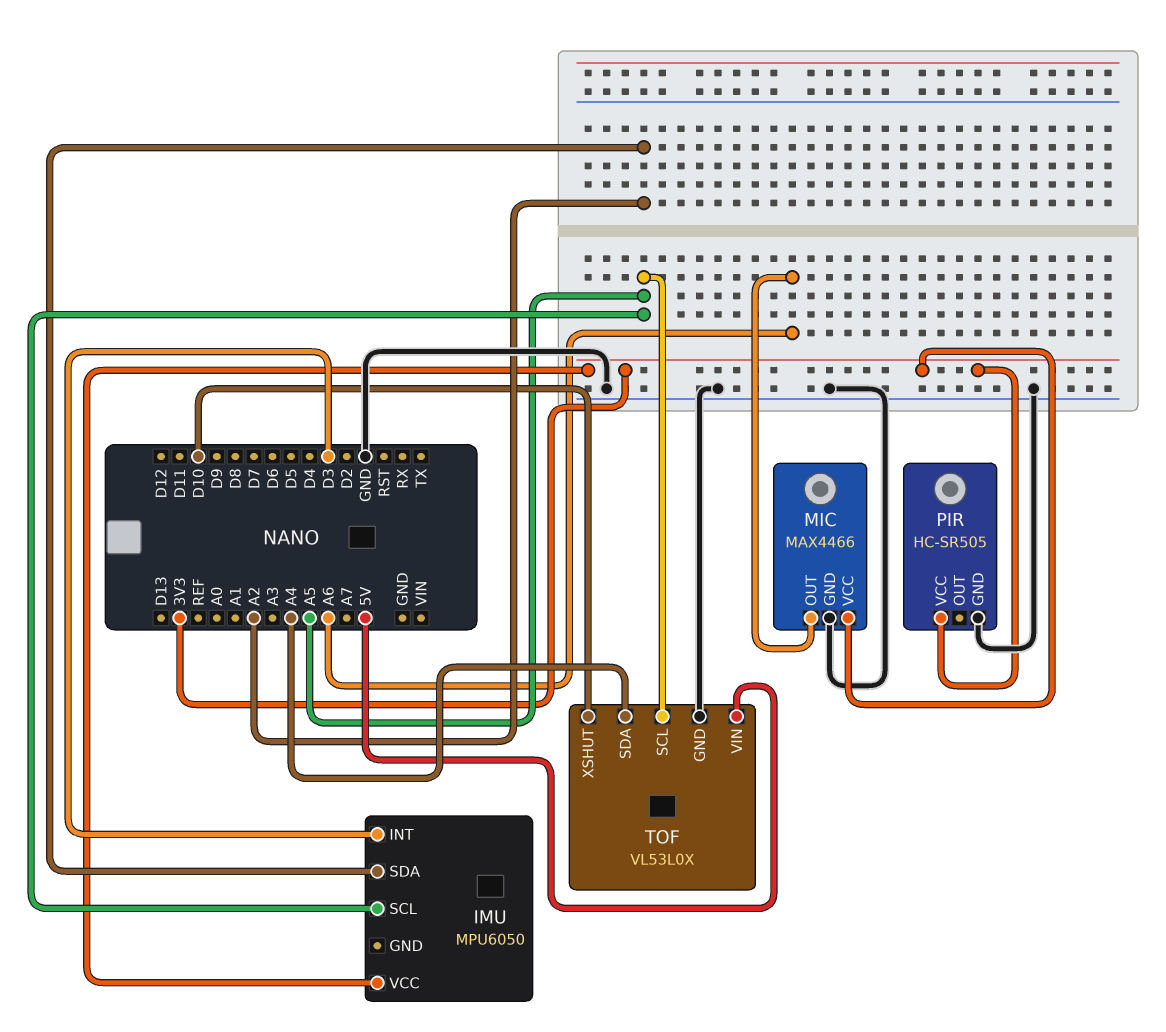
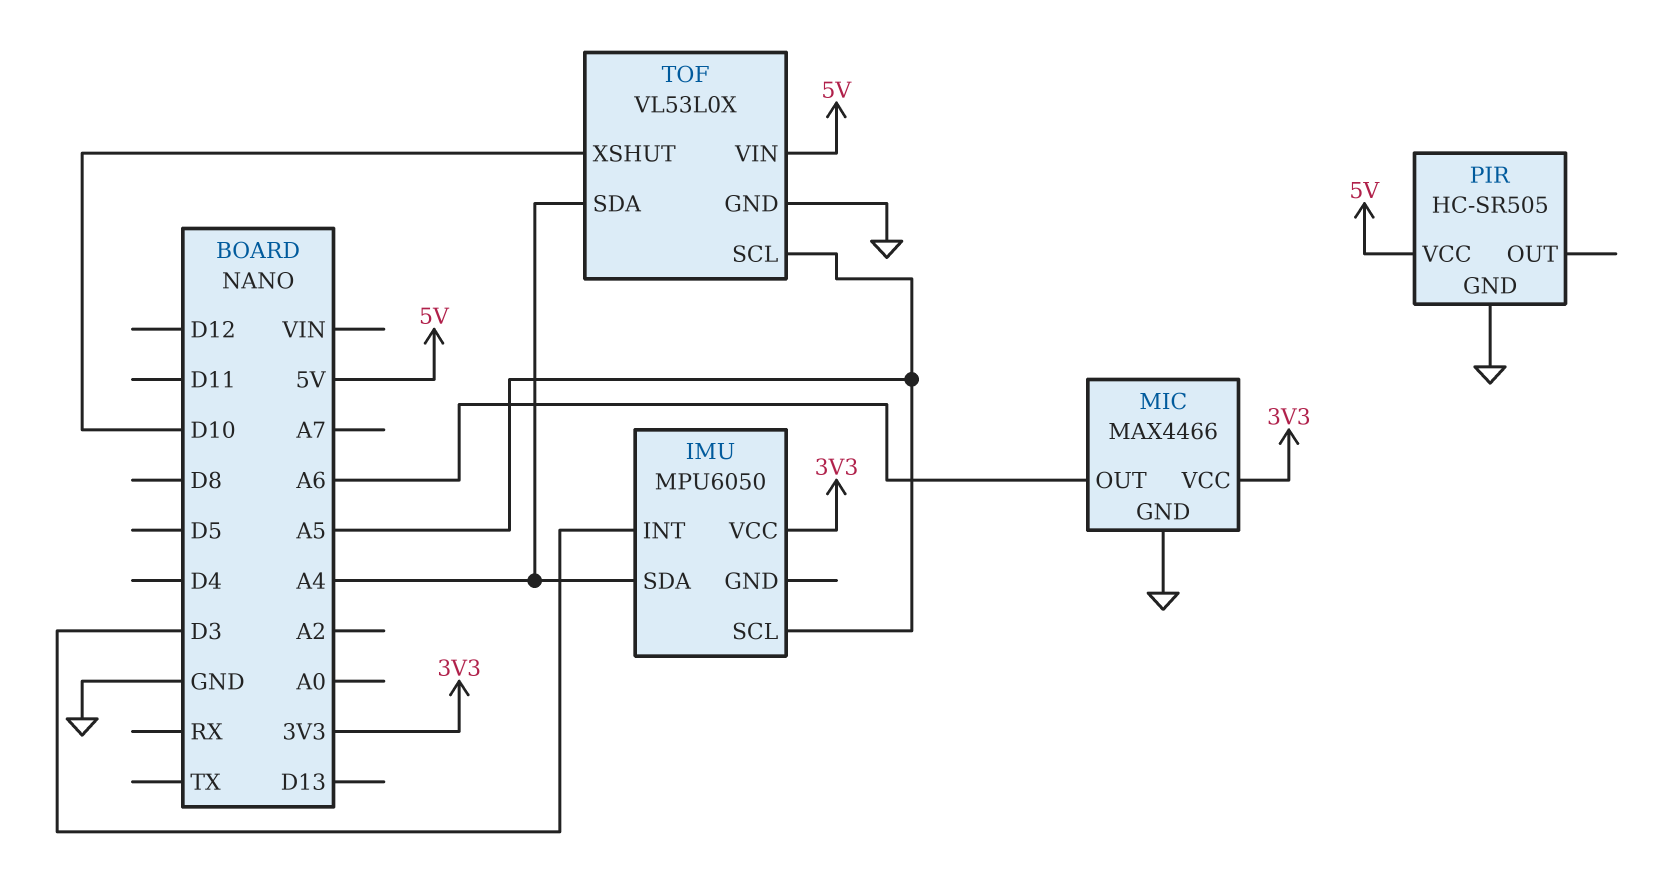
IMU pin SDA: A2 -> A4
PIR pin VCC: 3V3 -> 5V

